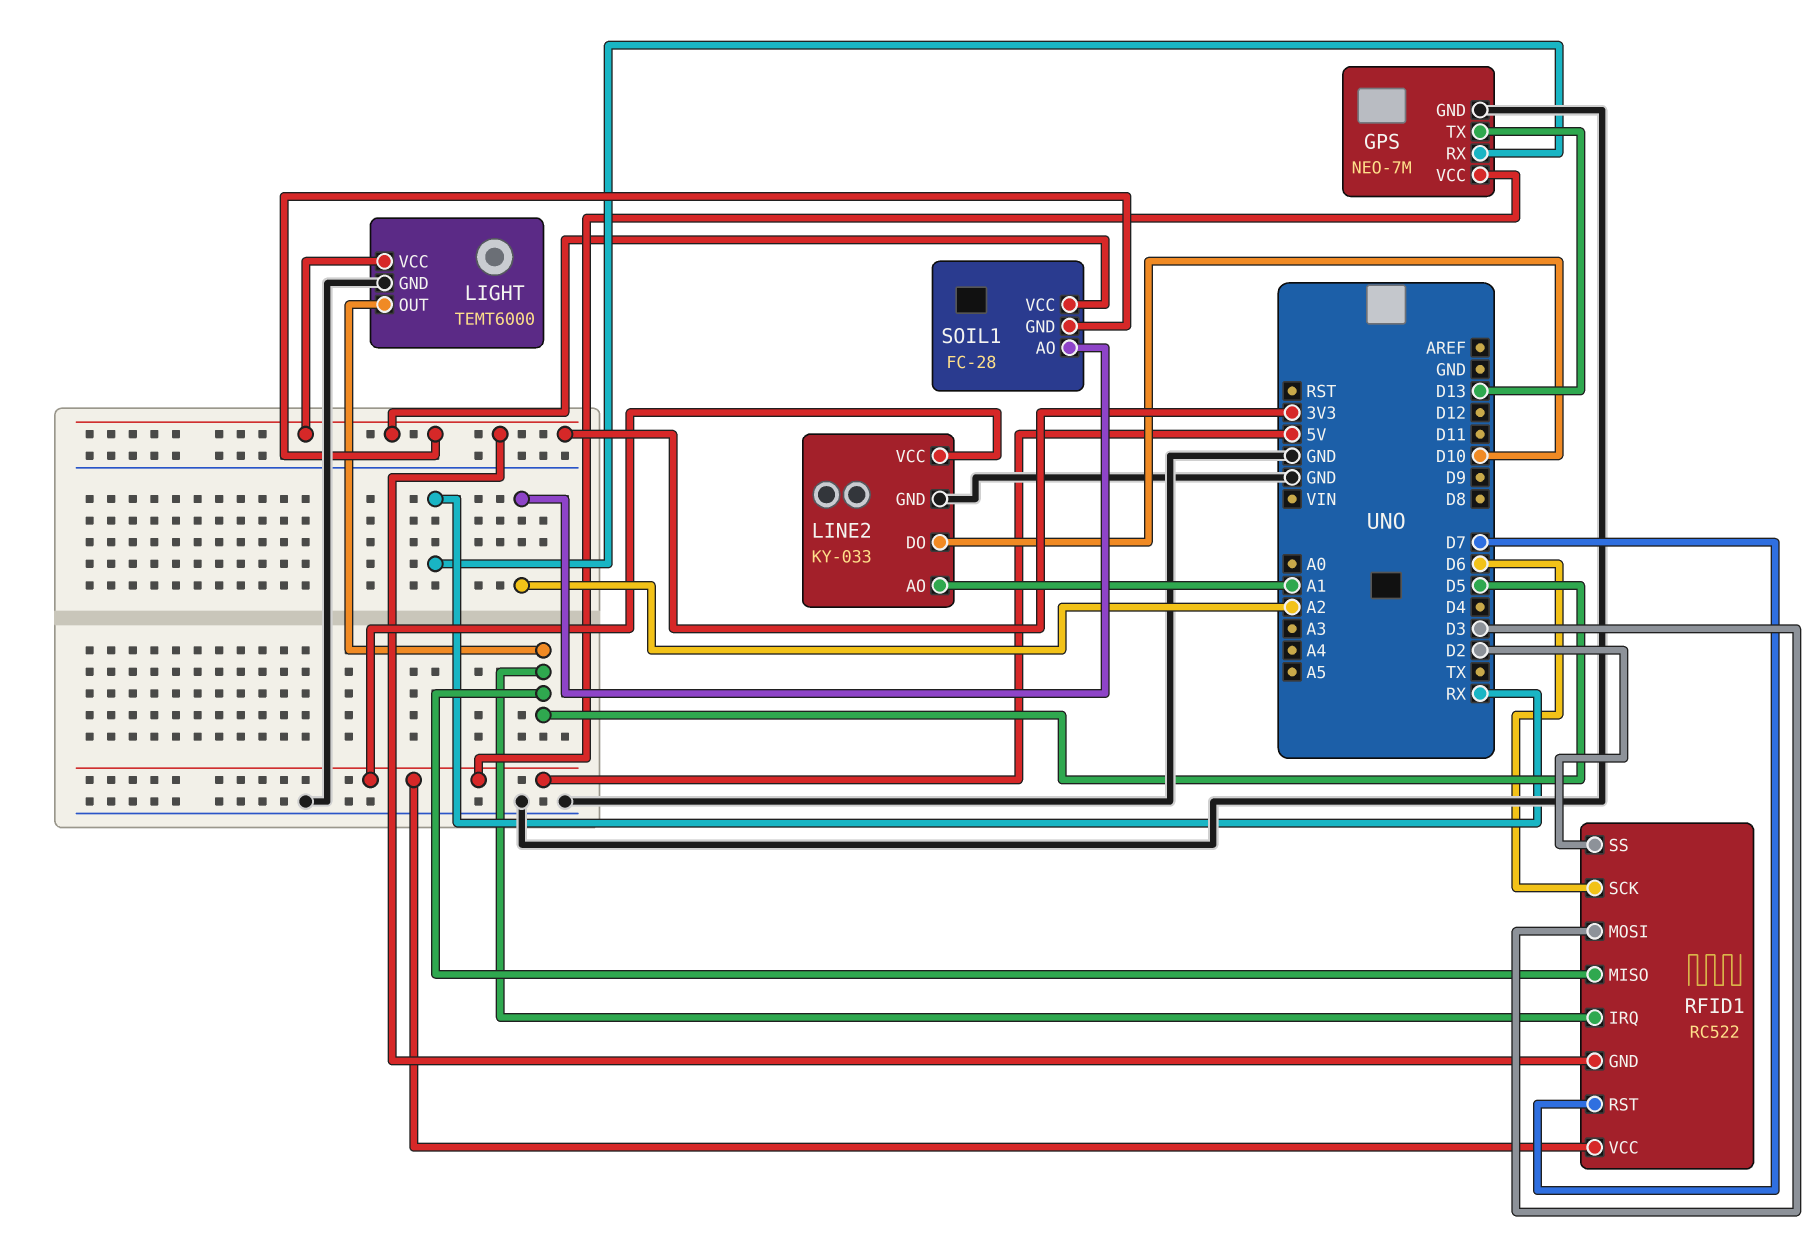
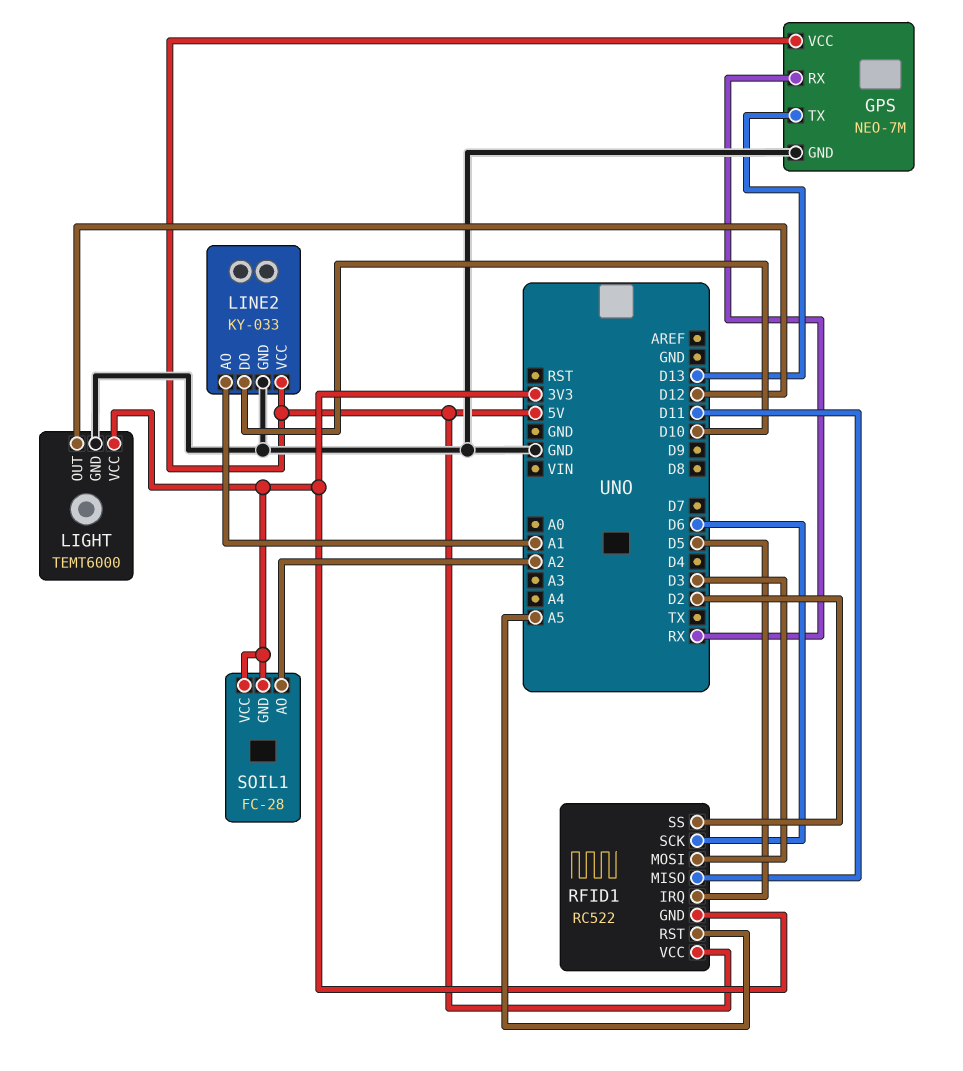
LIGHT pin OUT: D5 -> D12
RFID1 pin MISO: D5 -> D11
RFID1 pin RST: D7 -> A5

